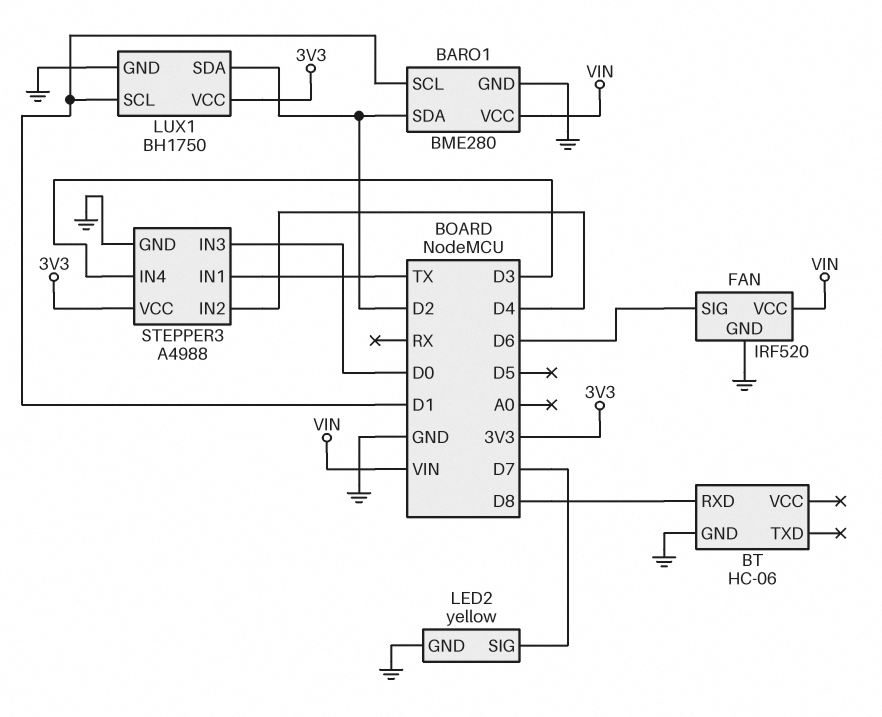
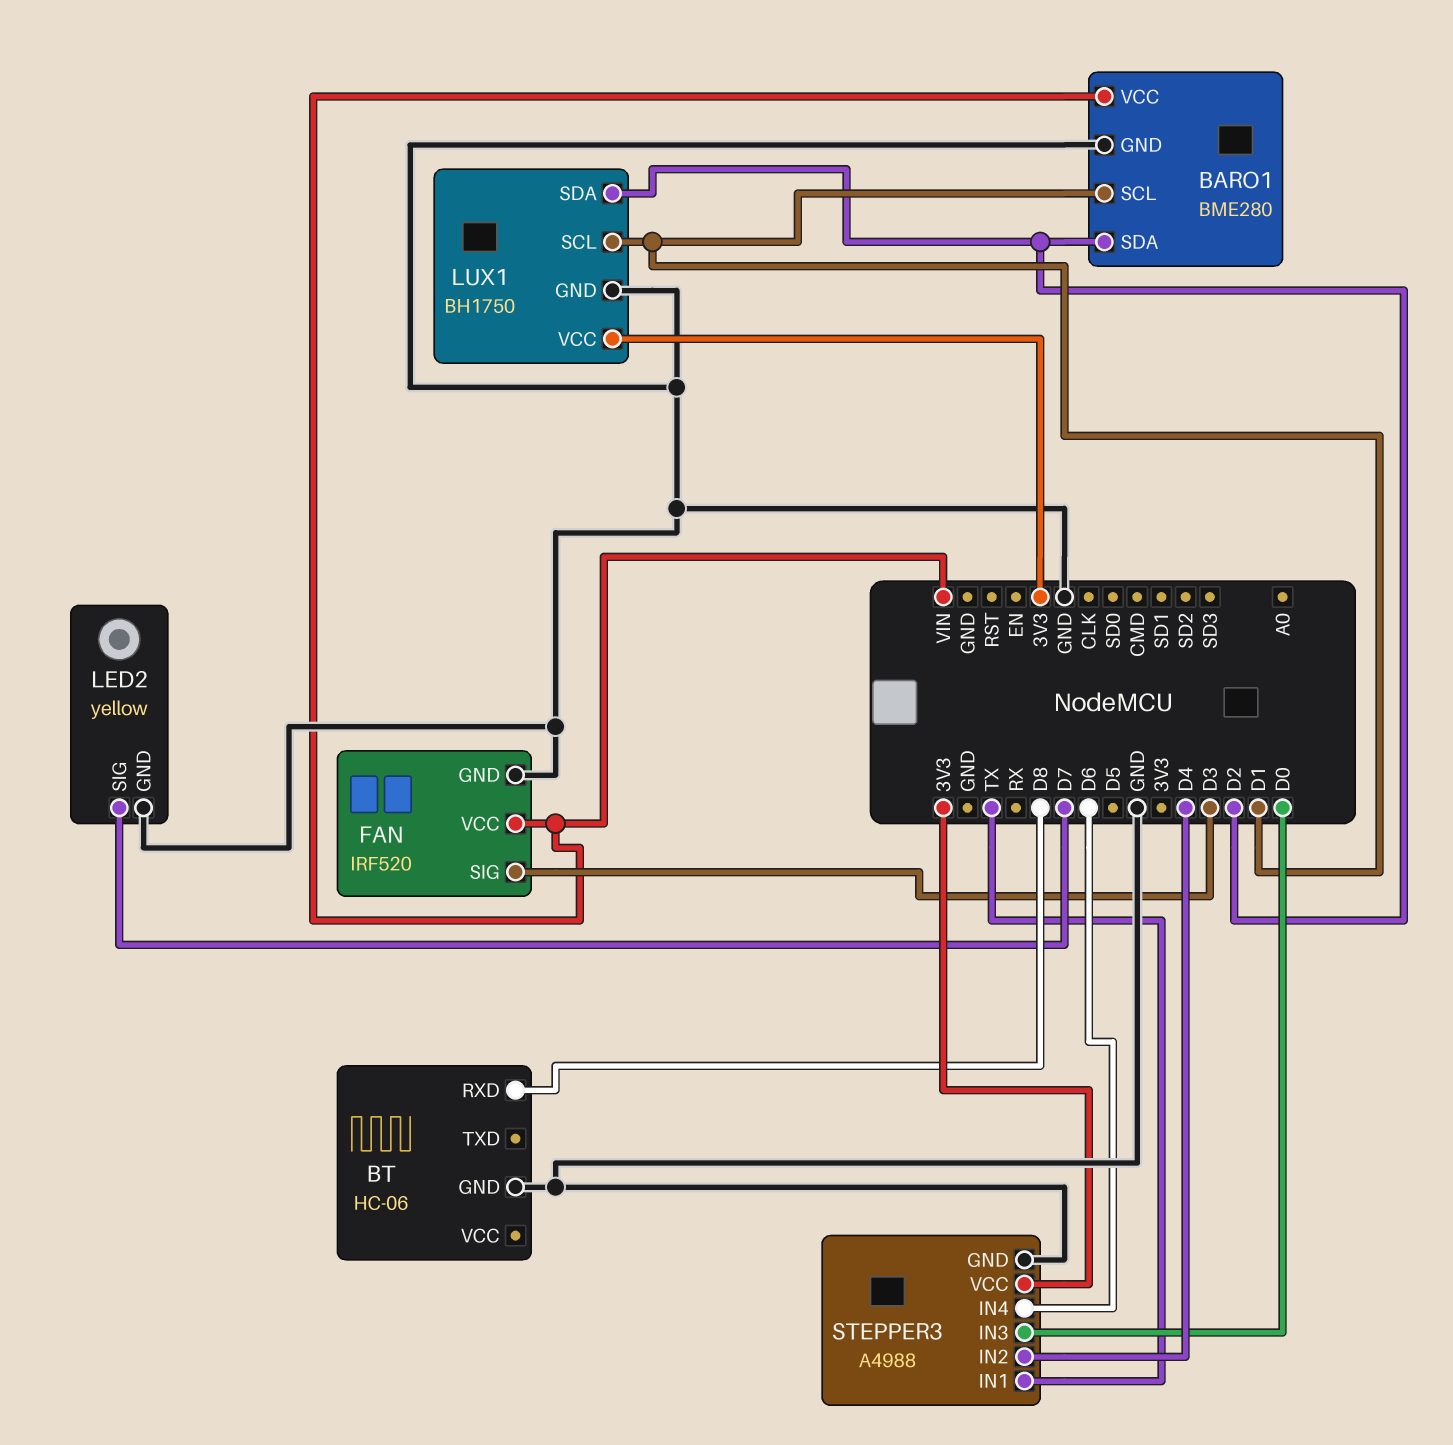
FAN pin SIG: D6 -> D3
STEPPER3 pin IN4: D3 -> D6

